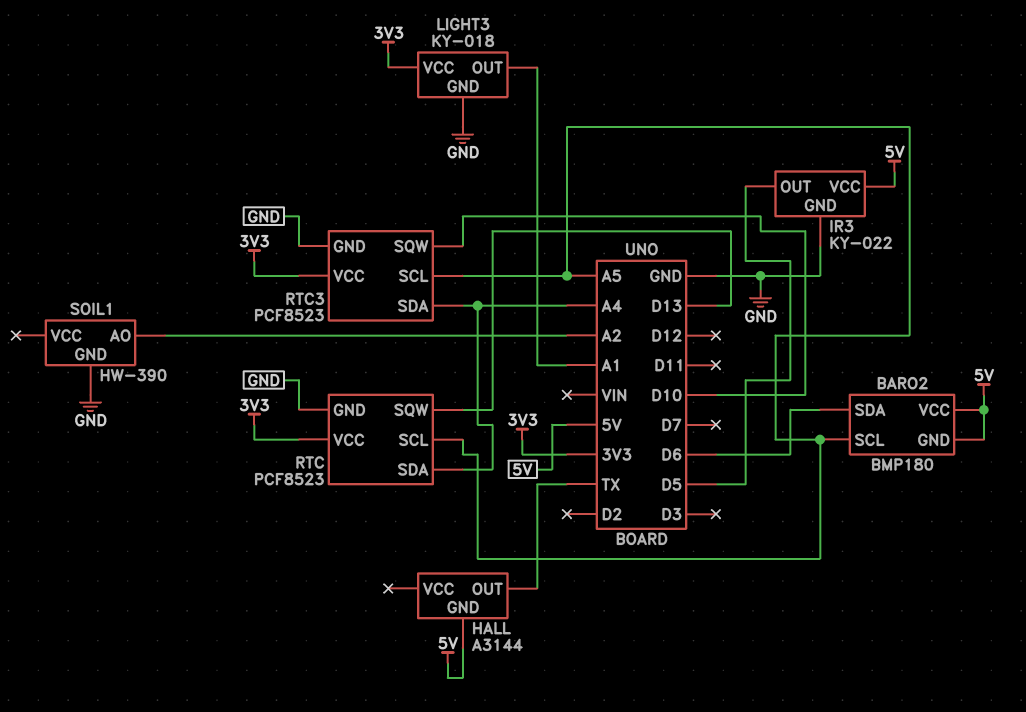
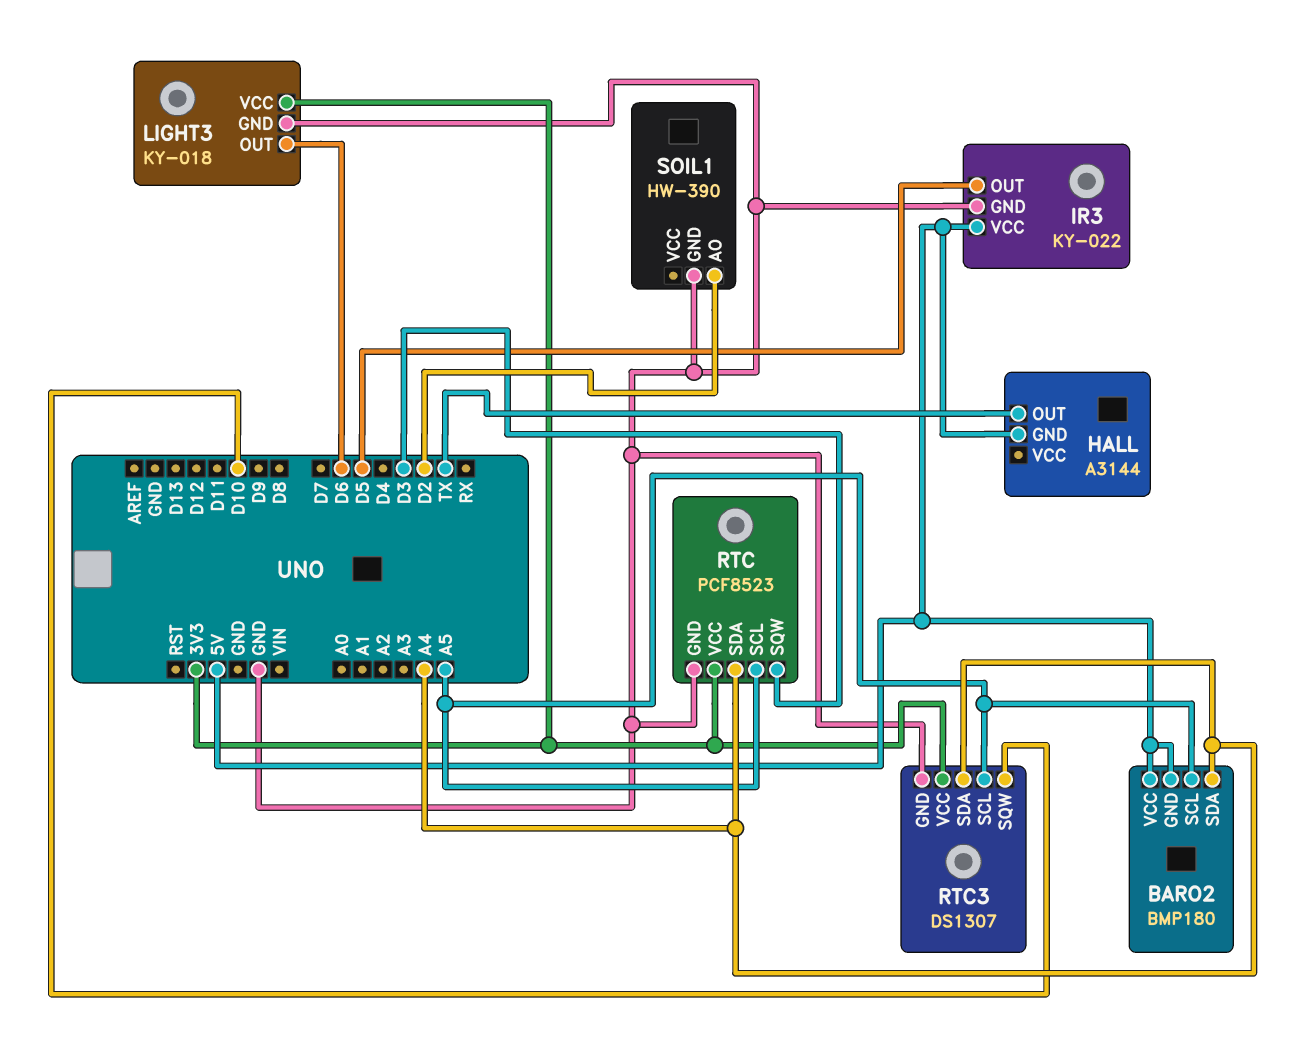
BARO2 pin SDA: D6 -> A4
LIGHT3 pin OUT: A1 -> D6
RTC pin SQW: D13 -> D3
RTC3: PCF8523 -> DS1307
SOIL1 pin AO: A2 -> D2

